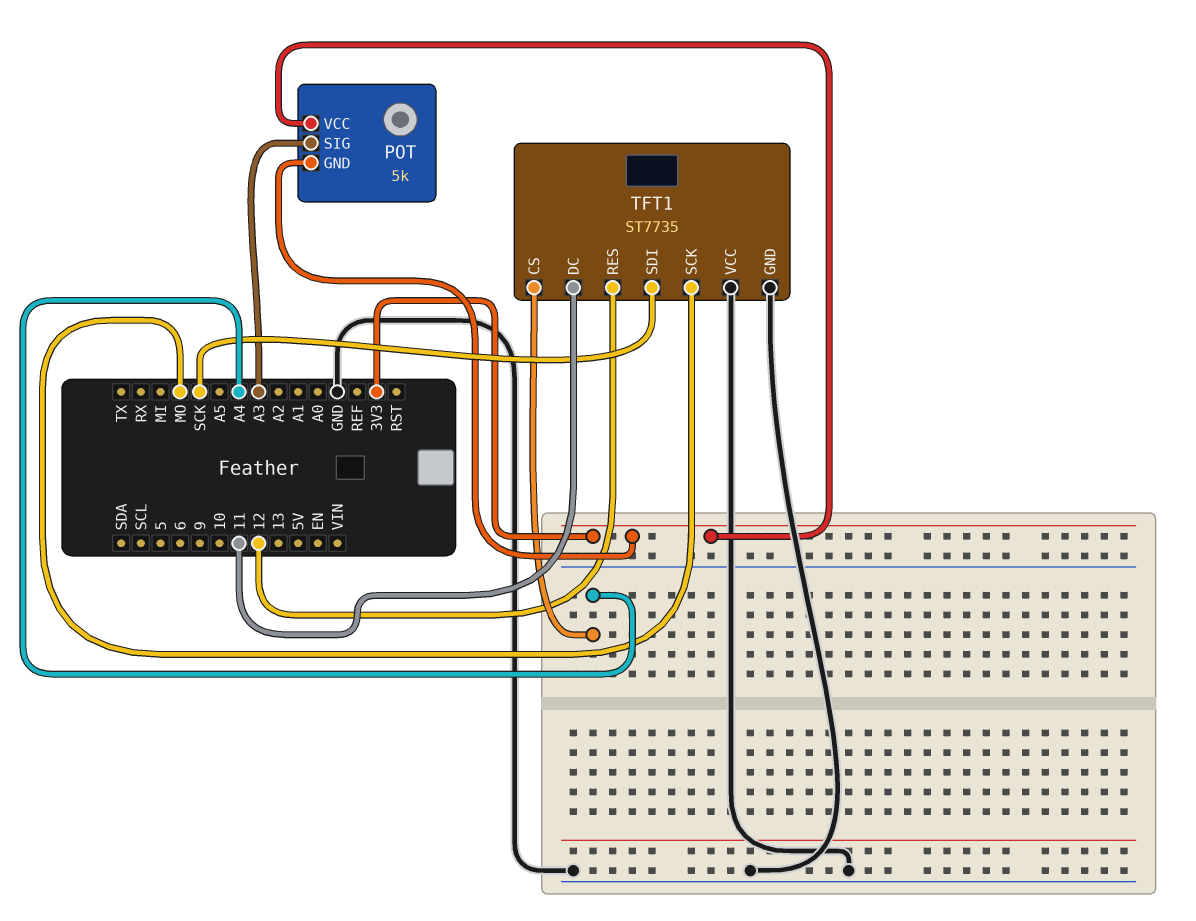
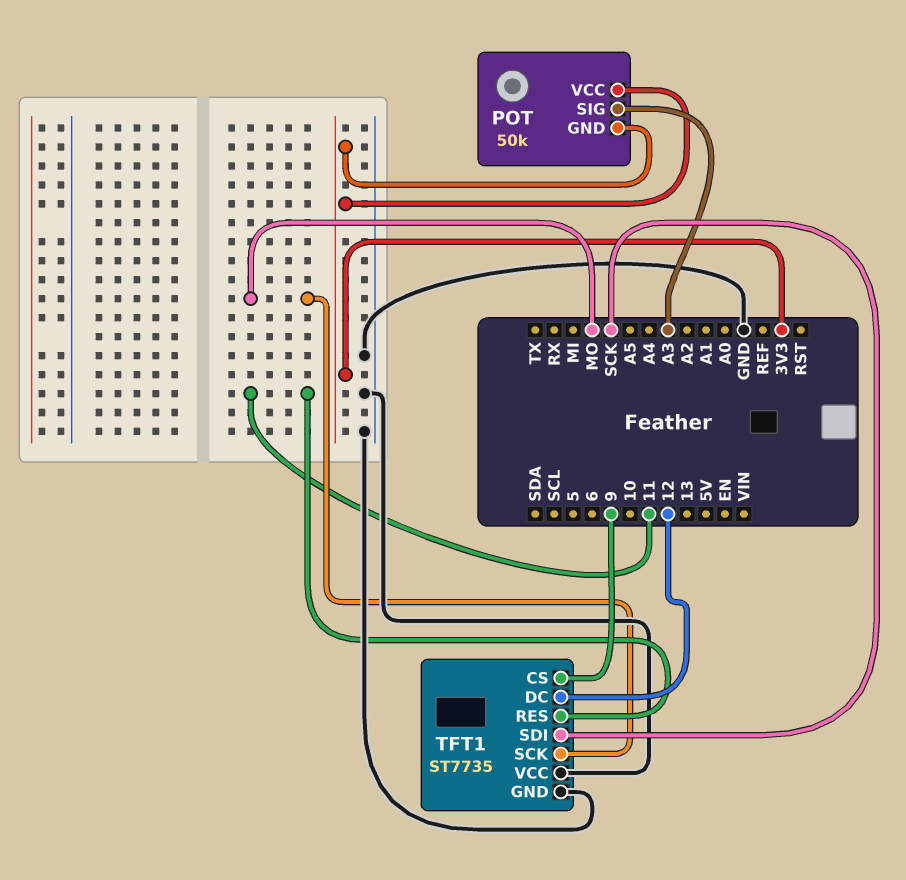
POT: 5k -> 50k
TFT1 pin CS: A4 -> 9
TFT1 pin DC: 11 -> 12
TFT1 pin RES: 12 -> 11

